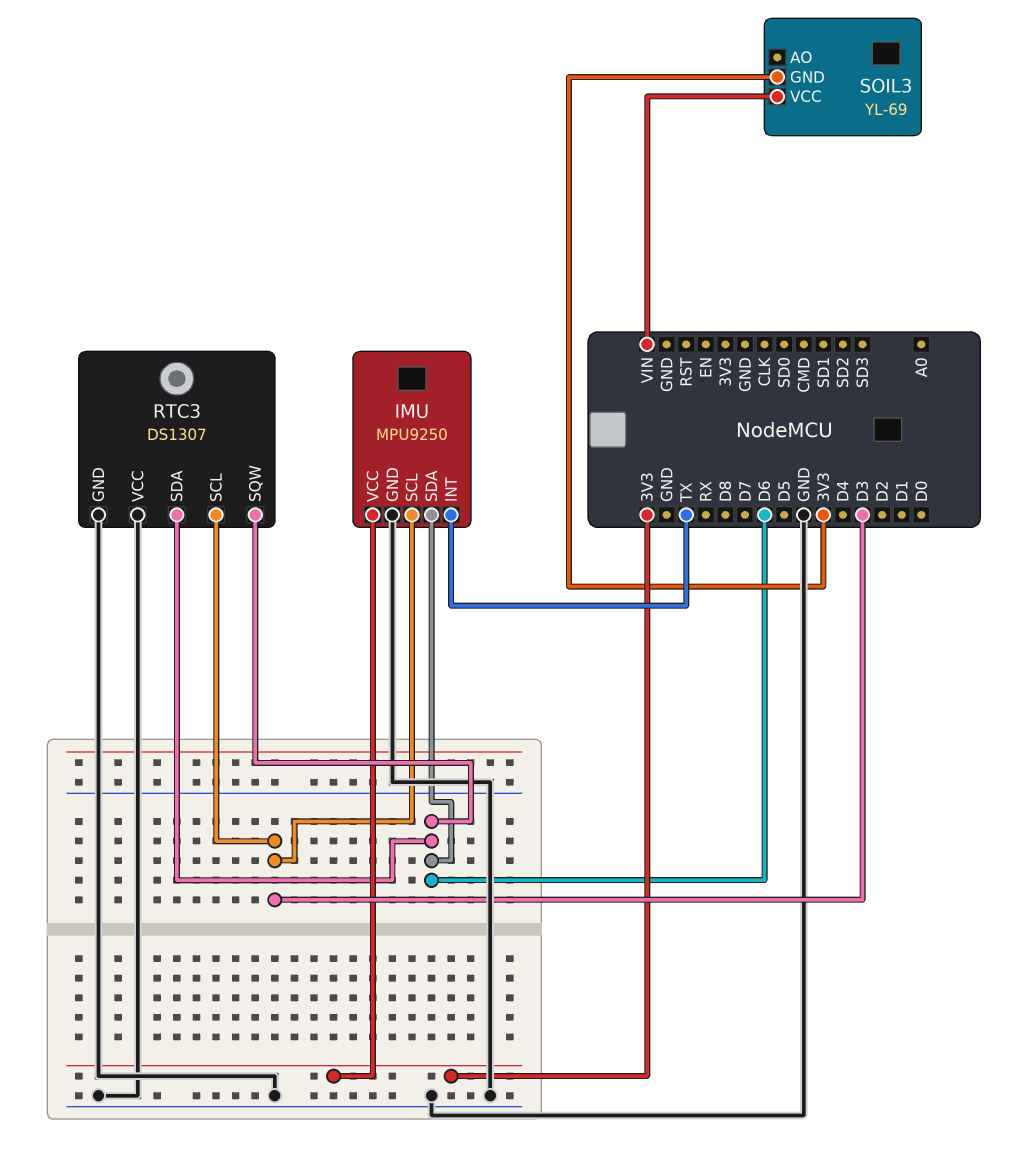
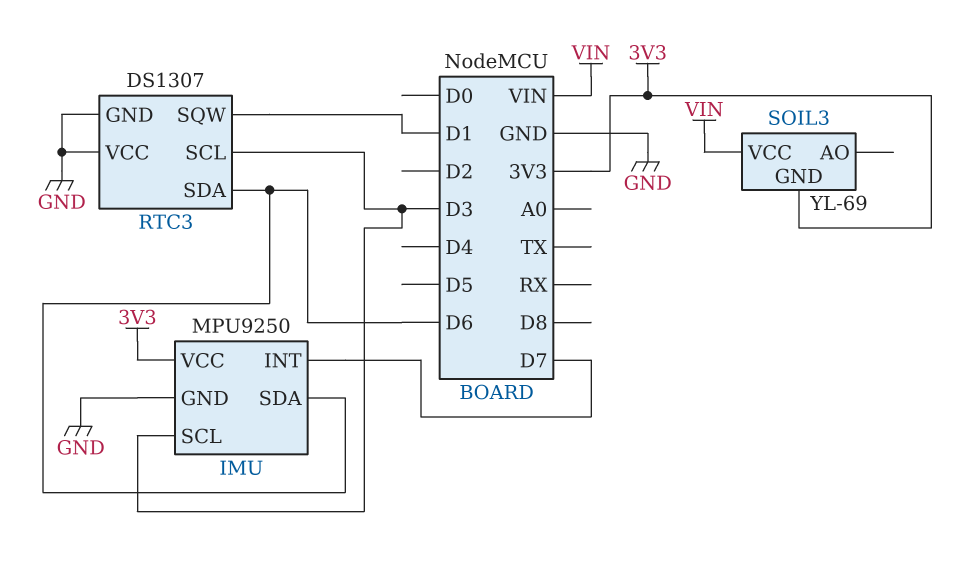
IMU pin INT: TX -> D7
RTC3 pin SQW: D6 -> D1

